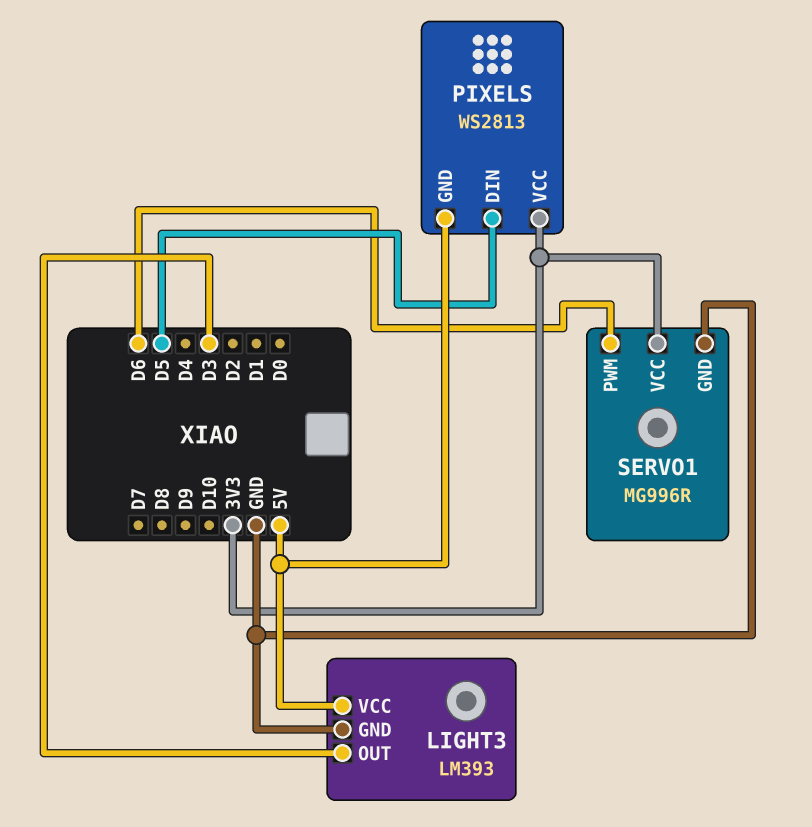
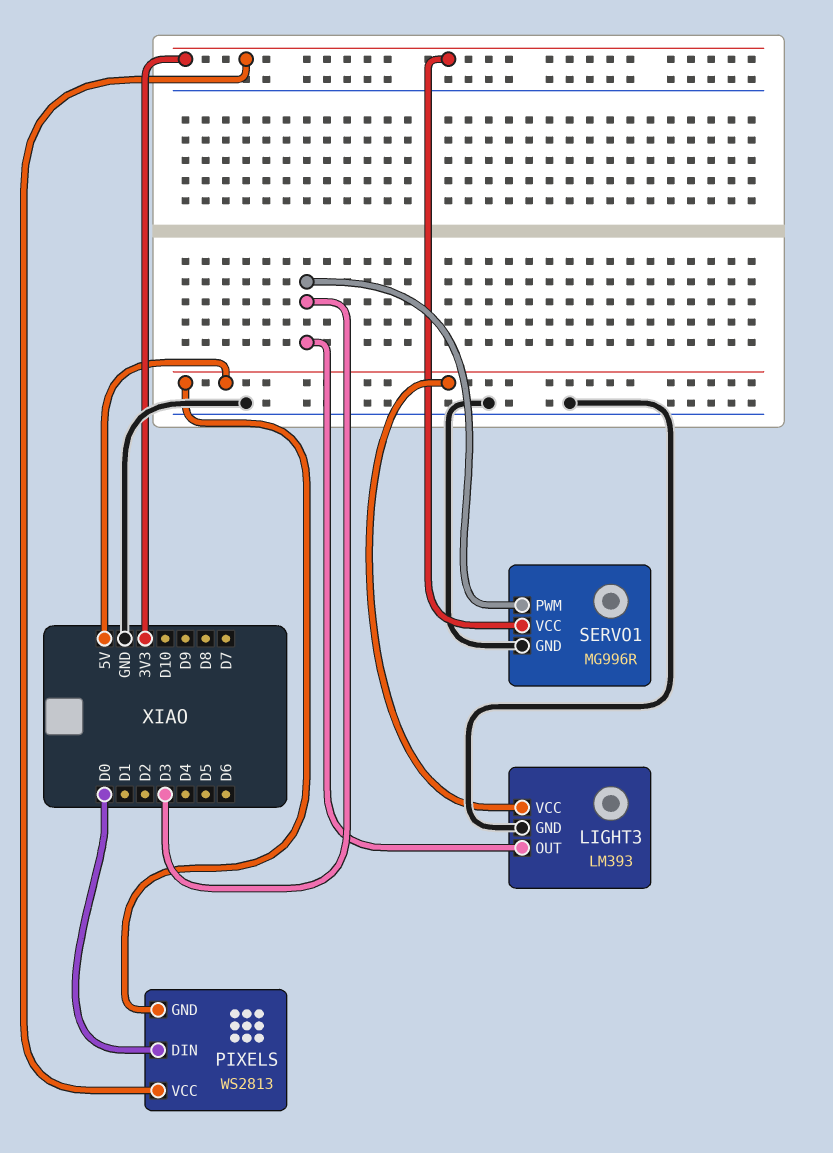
PIXELS pin DIN: D5 -> D0
SERVO1 pin PWM: D6 -> D3

